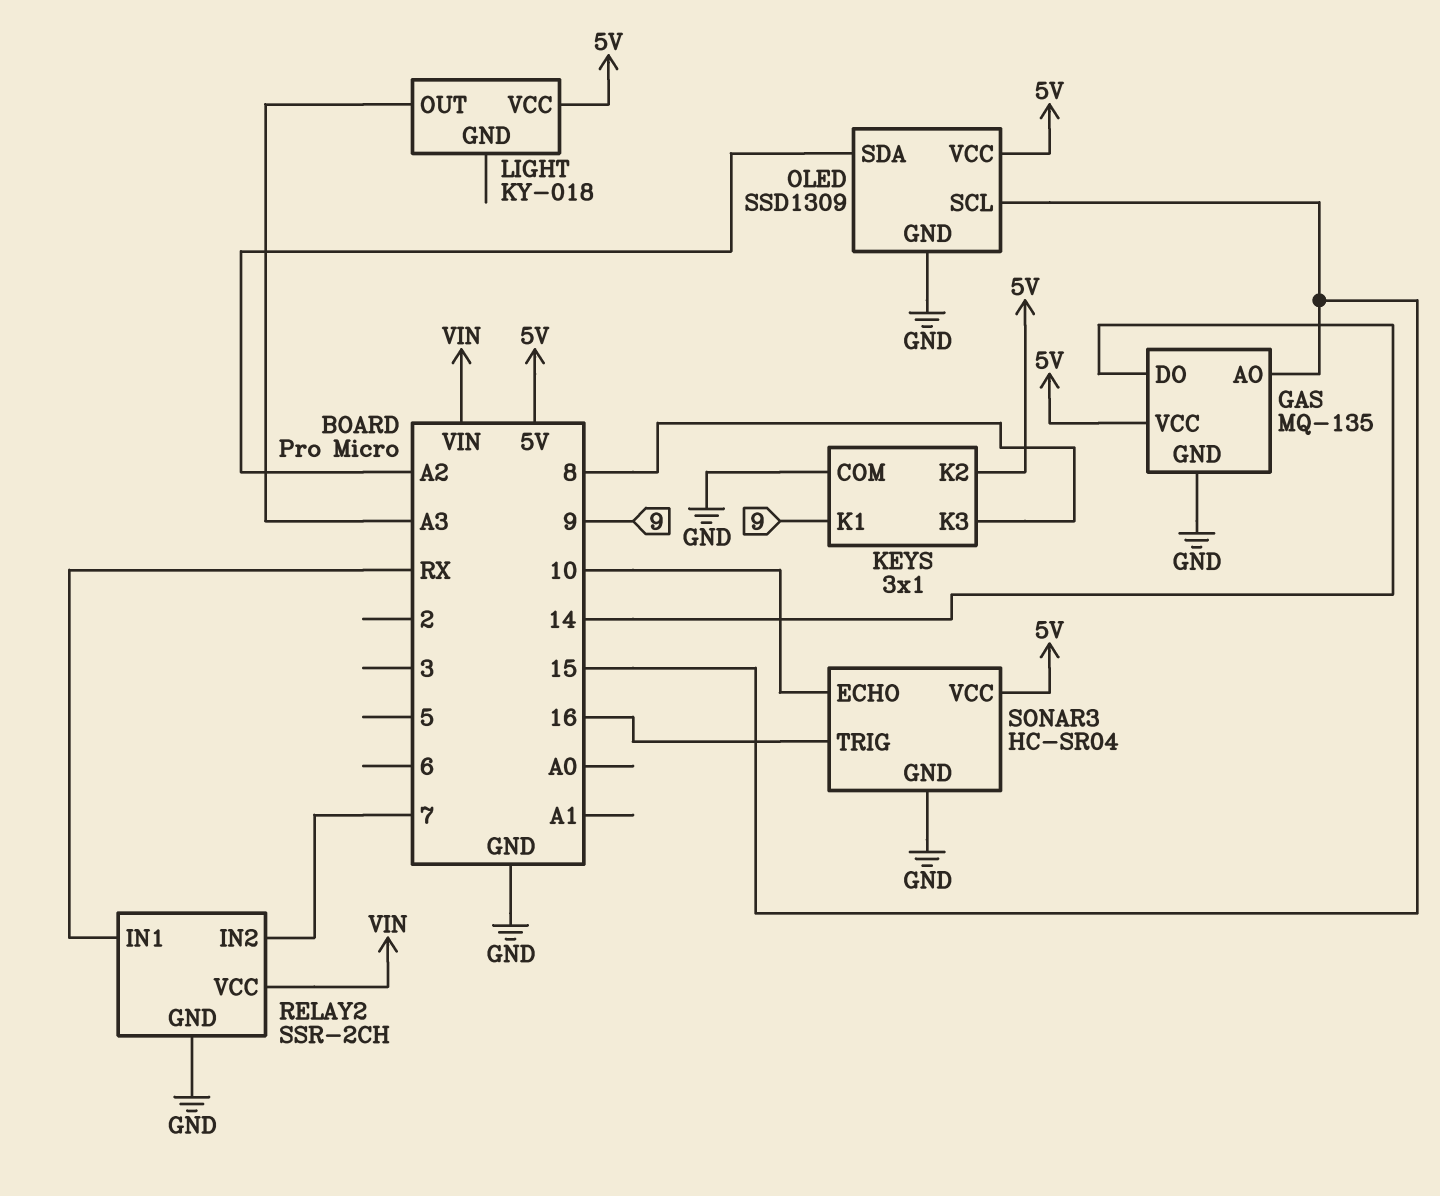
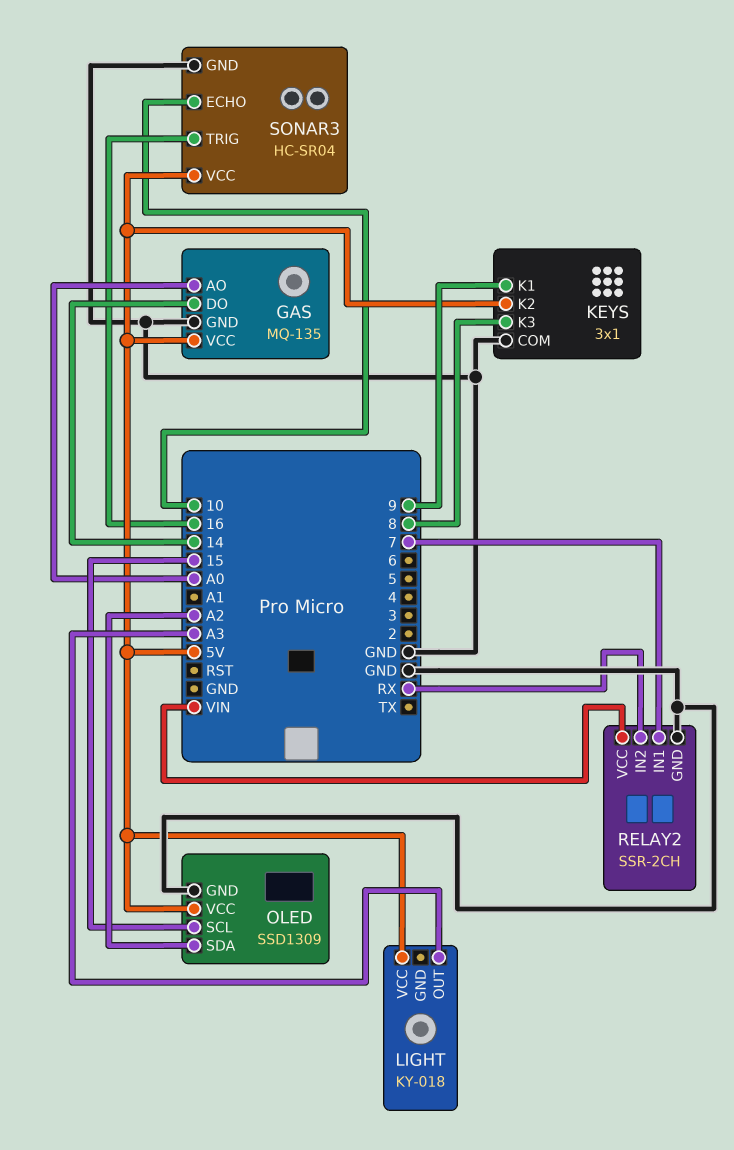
GAS pin AO: 15 -> A0
RELAY2 pin IN1: RX -> 7
RELAY2 pin IN2: 7 -> RX

